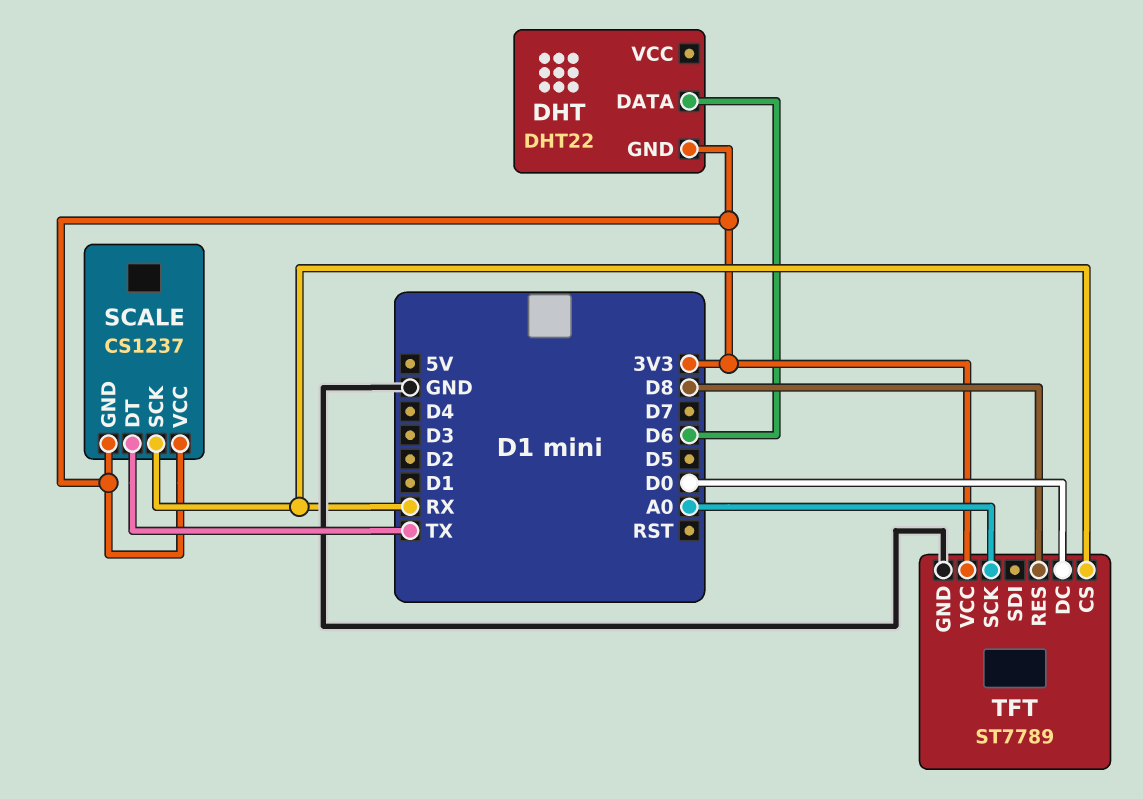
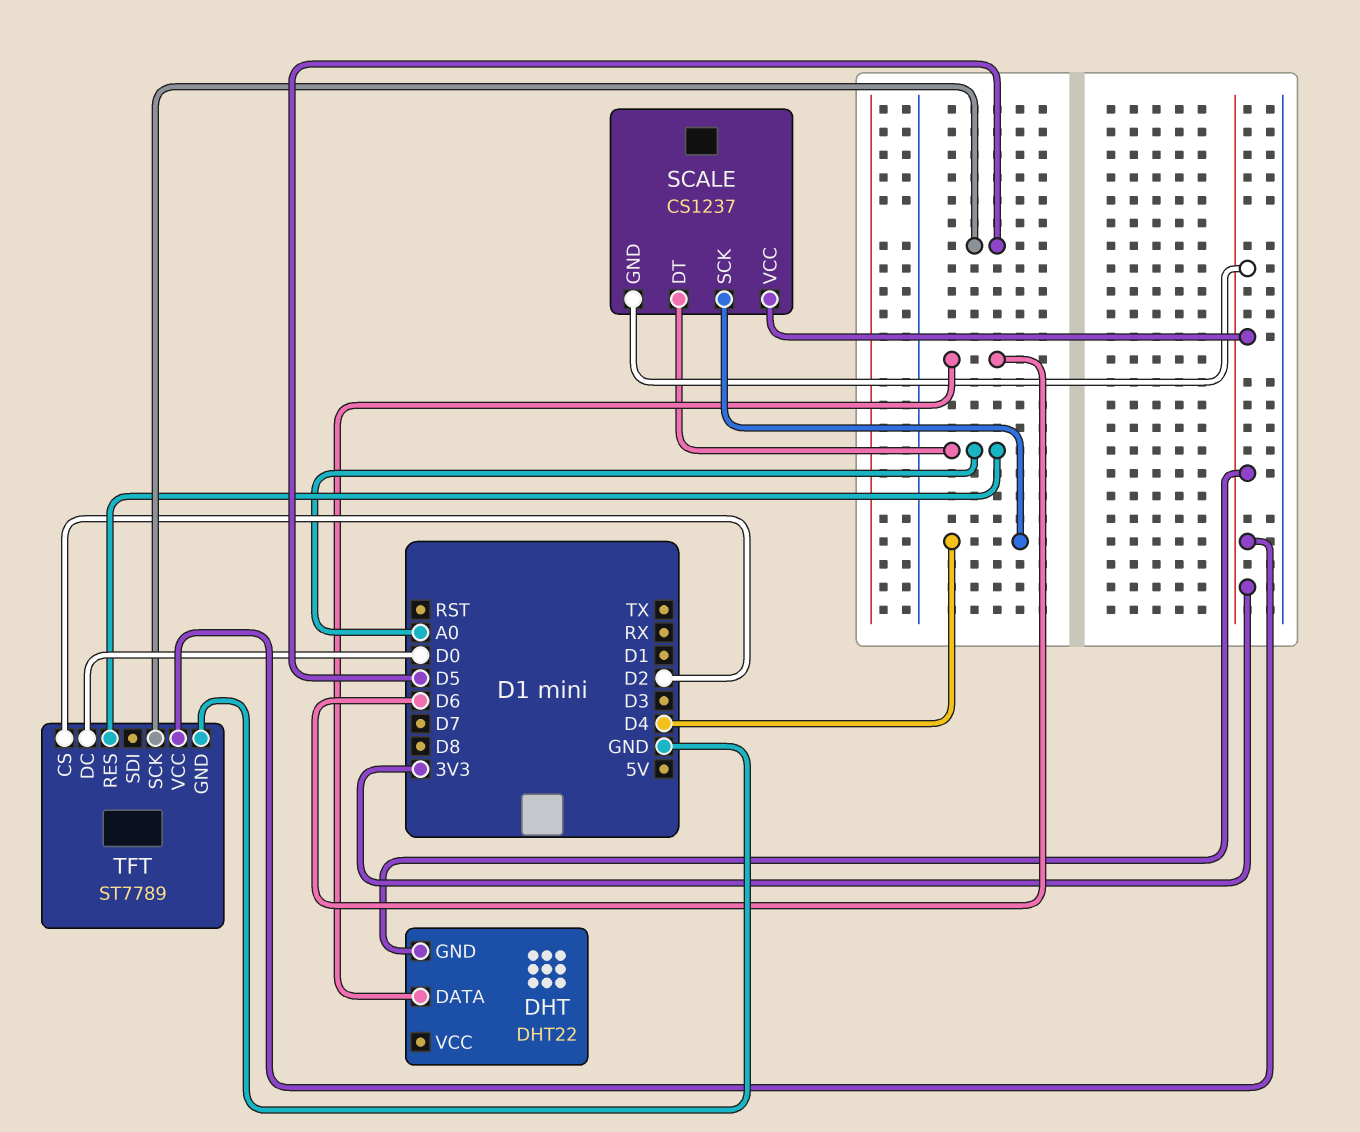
SCALE pin DT: TX -> A0
SCALE pin SCK: RX -> D4
TFT pin CS: RX -> D2
TFT pin RES: D8 -> A0
TFT pin SCK: A0 -> D5

